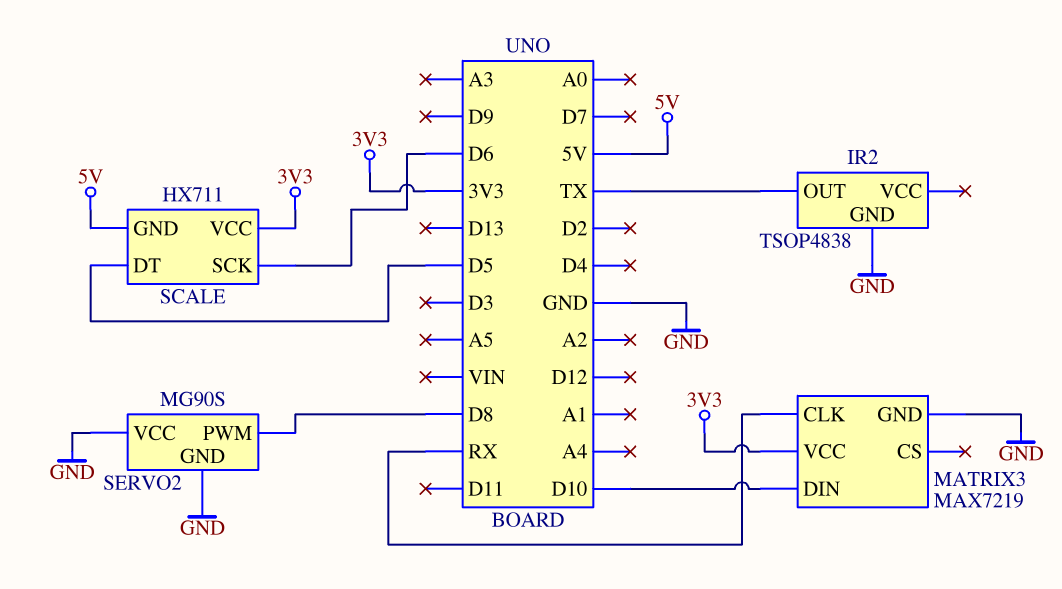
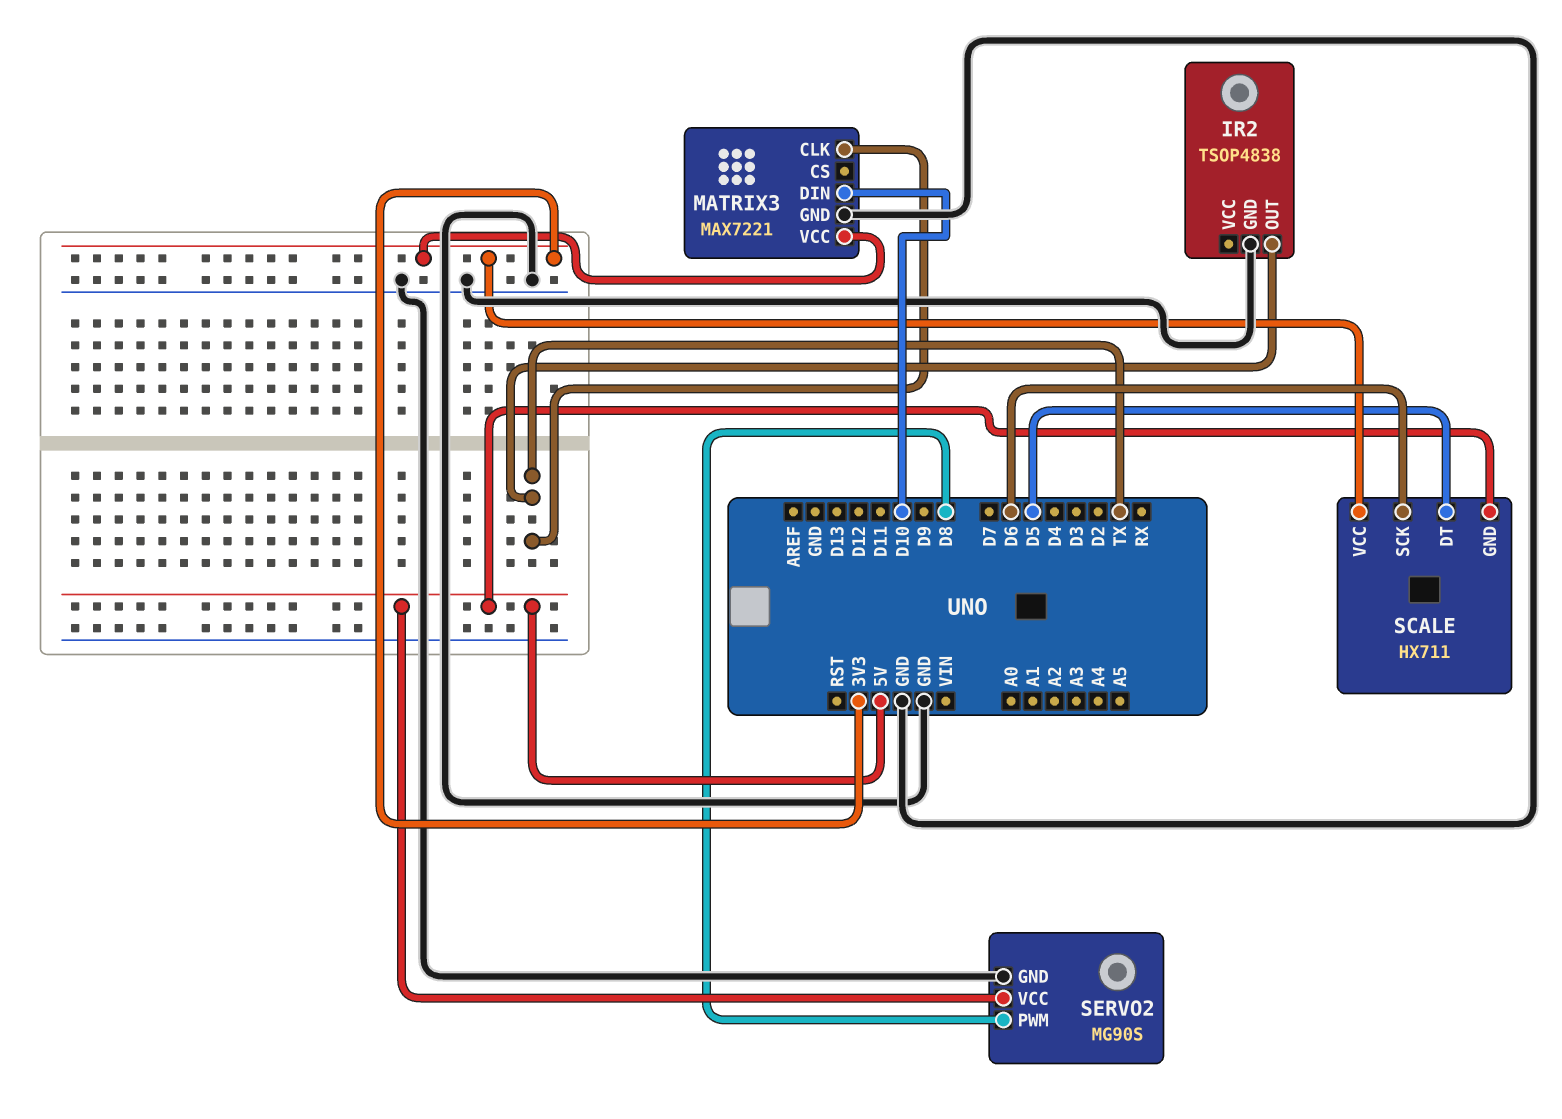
MATRIX3: MAX7219 -> MAX7221
MATRIX3 pin CLK: RX -> TX
SERVO2 pin VCC: GND -> 5V

